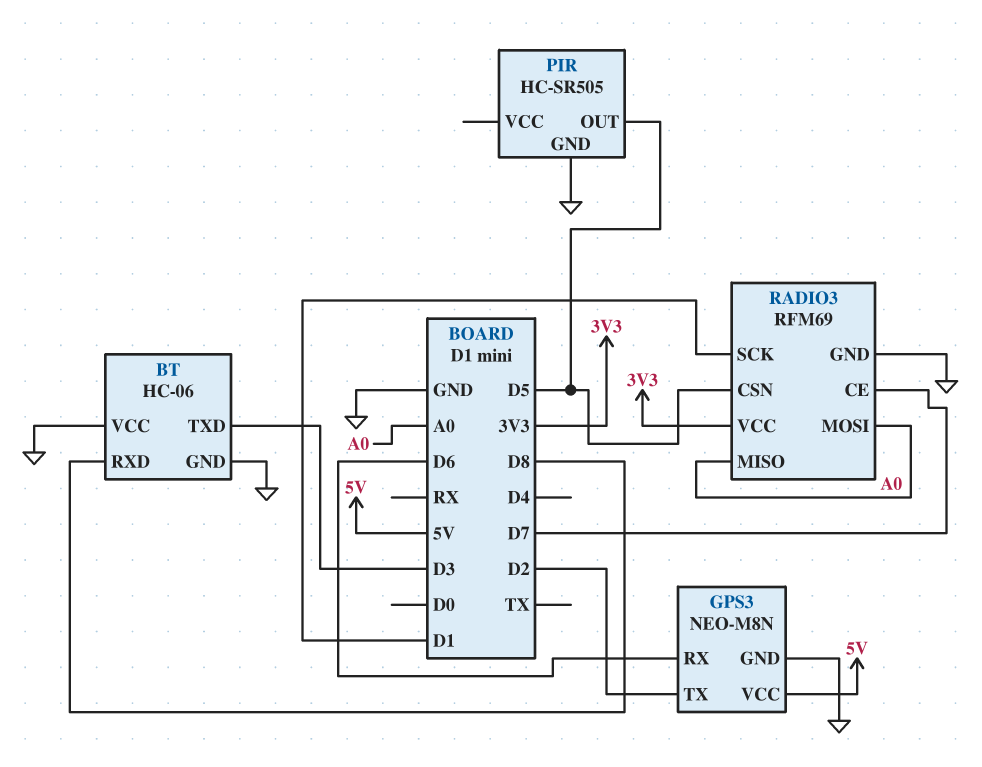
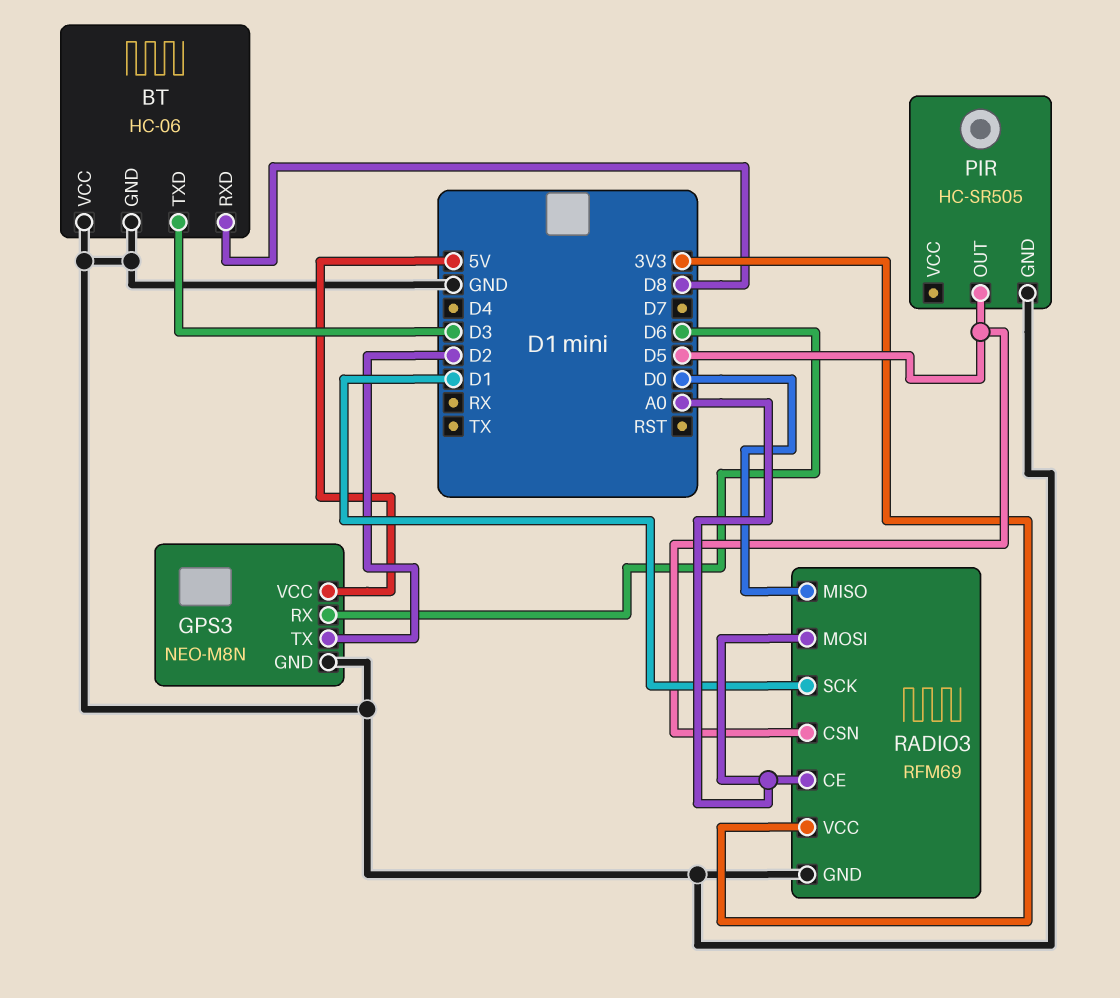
RADIO3 pin CE: D7 -> A0
RADIO3 pin MISO: A0 -> D0

